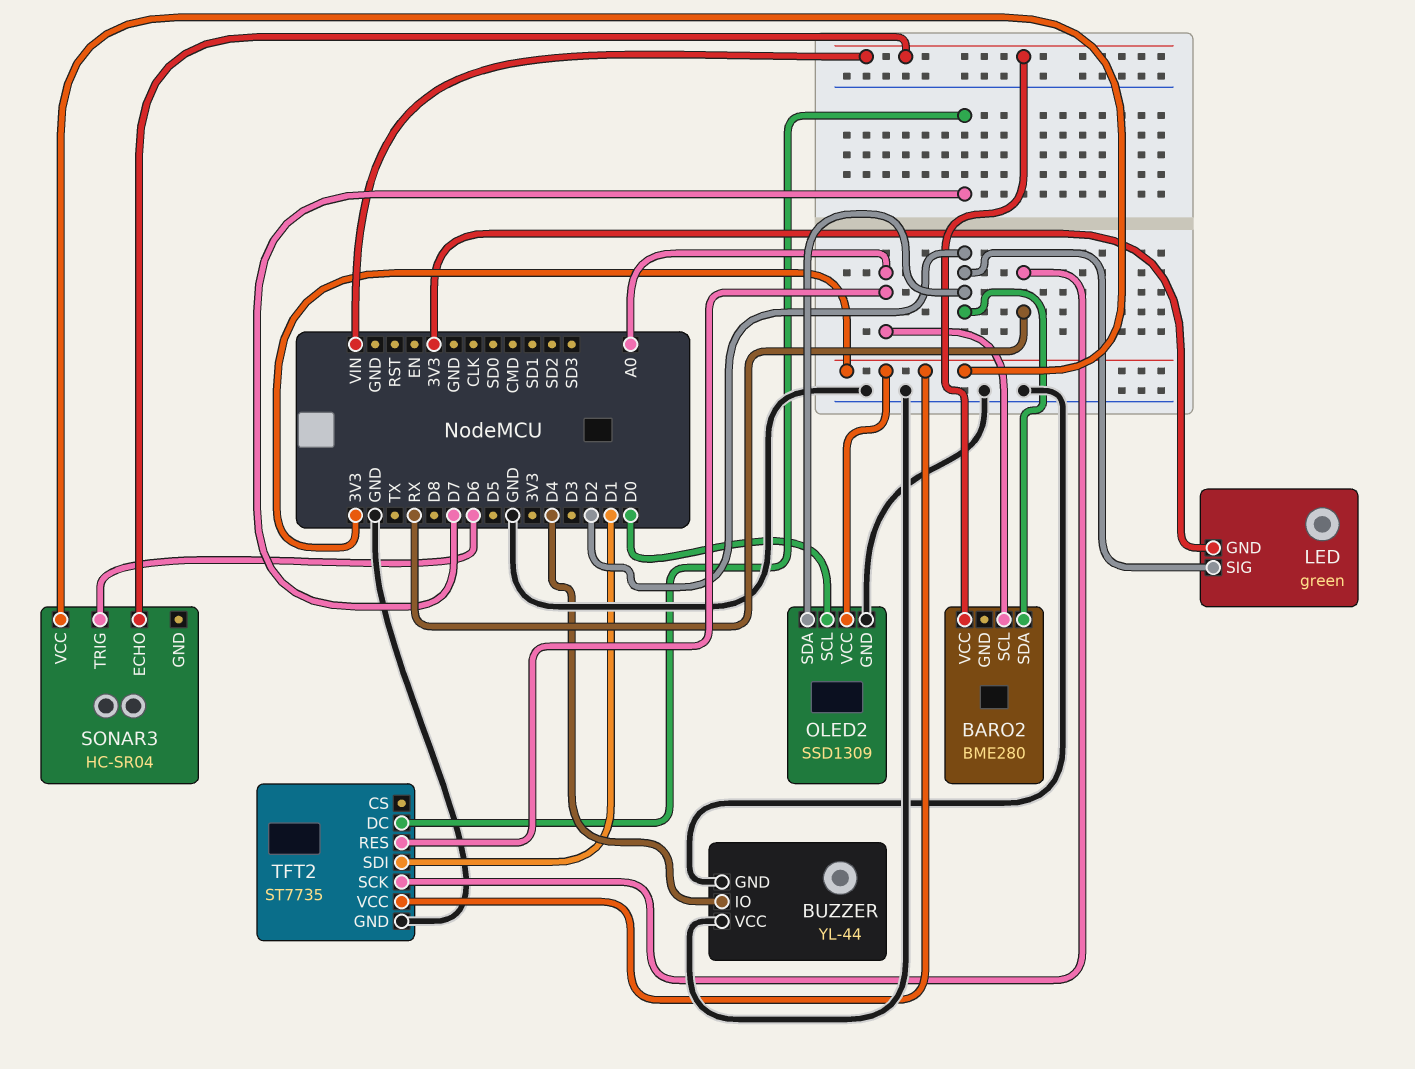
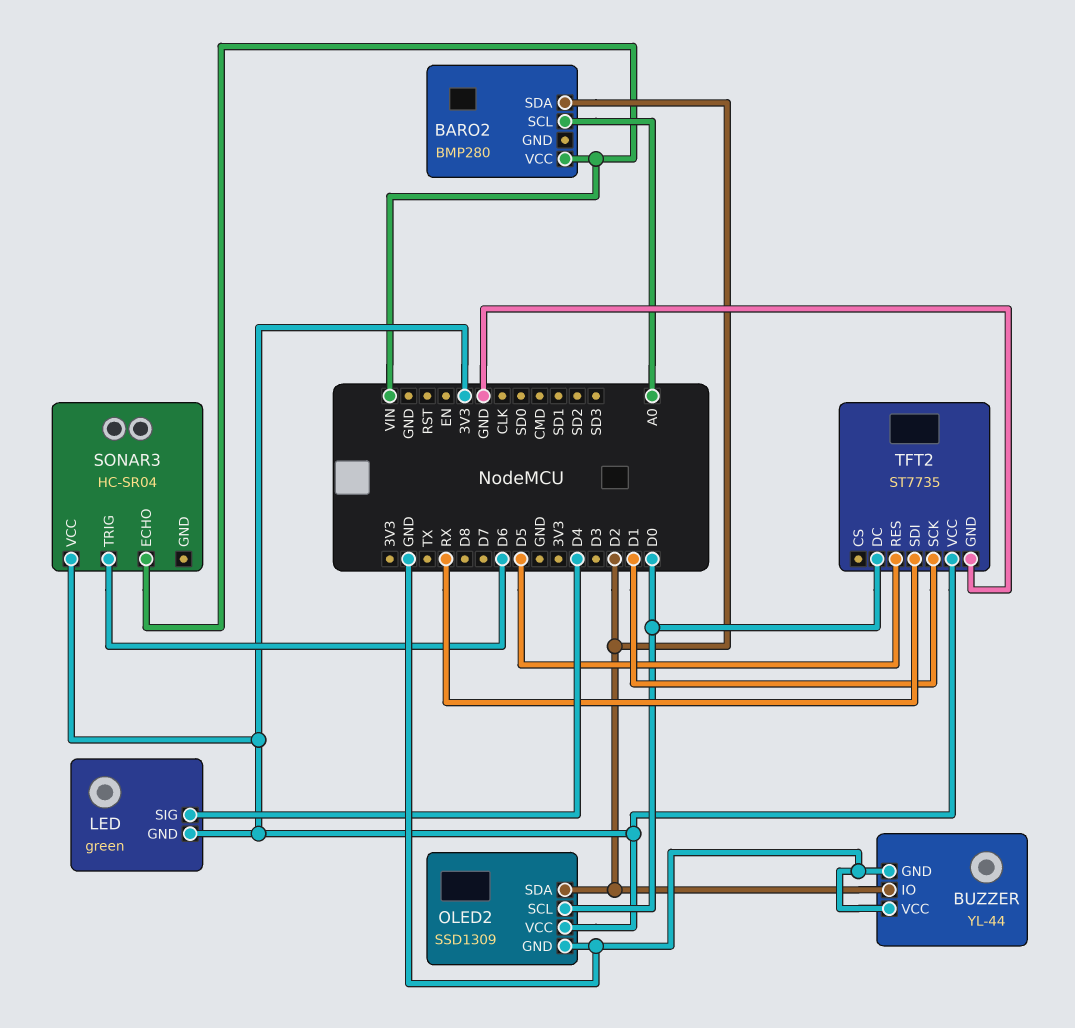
BARO2: BME280 -> BMP280
BUZZER pin IO: D4 -> D2
LED pin SIG: D2 -> D4
TFT2 pin DC: D7 -> D0
TFT2 pin RES: A0 -> D5
TFT2 pin SCK: RX -> D1
TFT2 pin SDI: D1 -> RX

